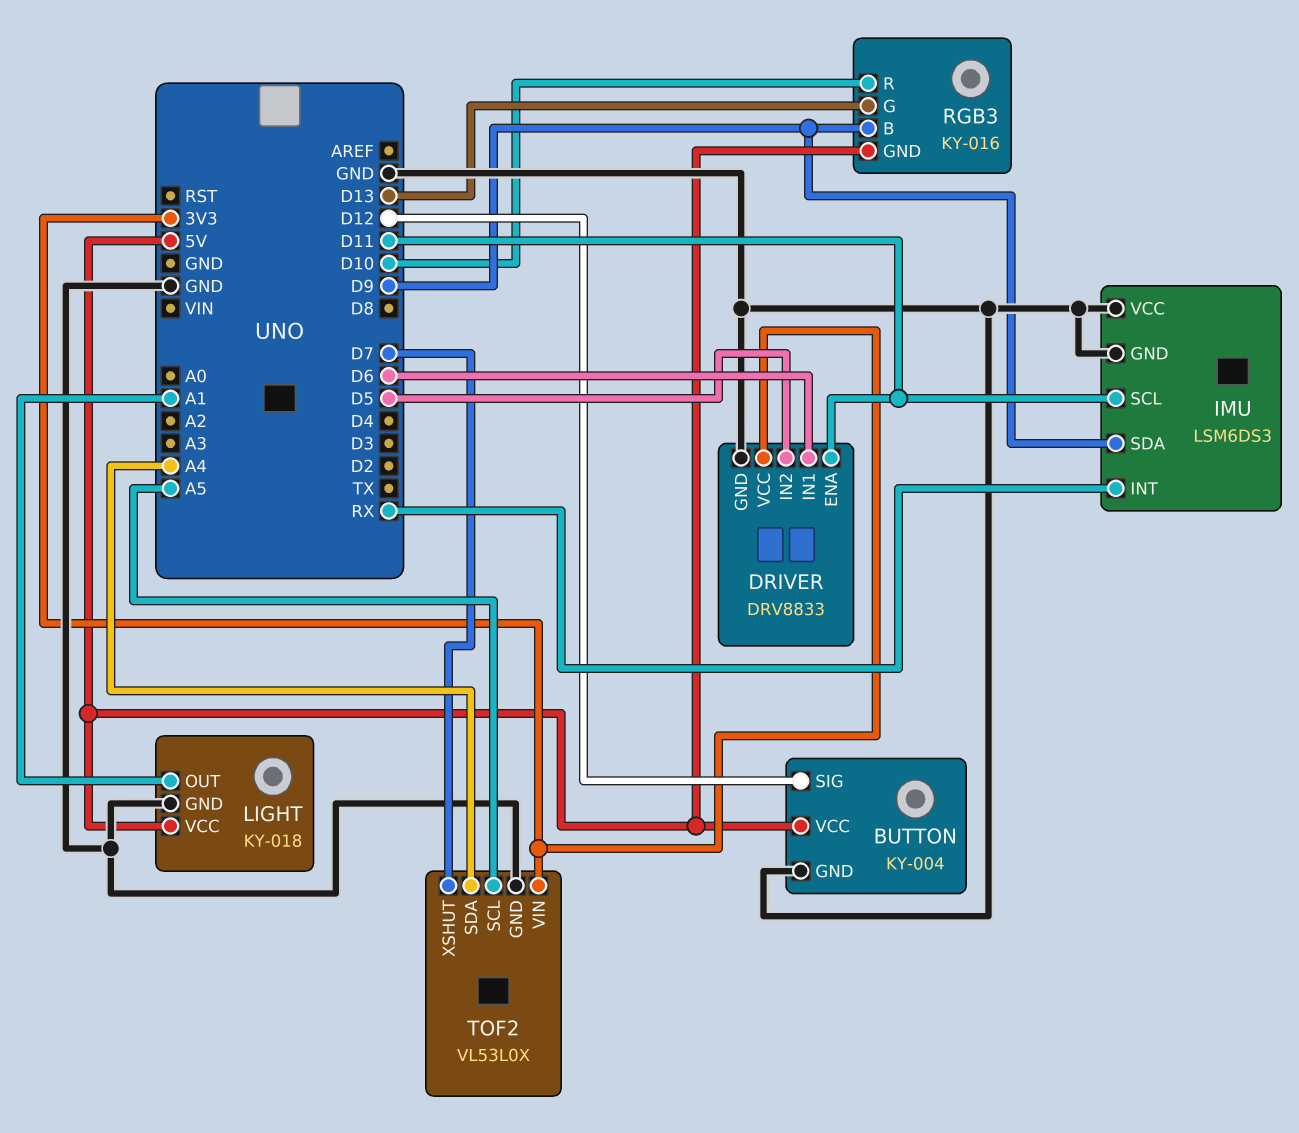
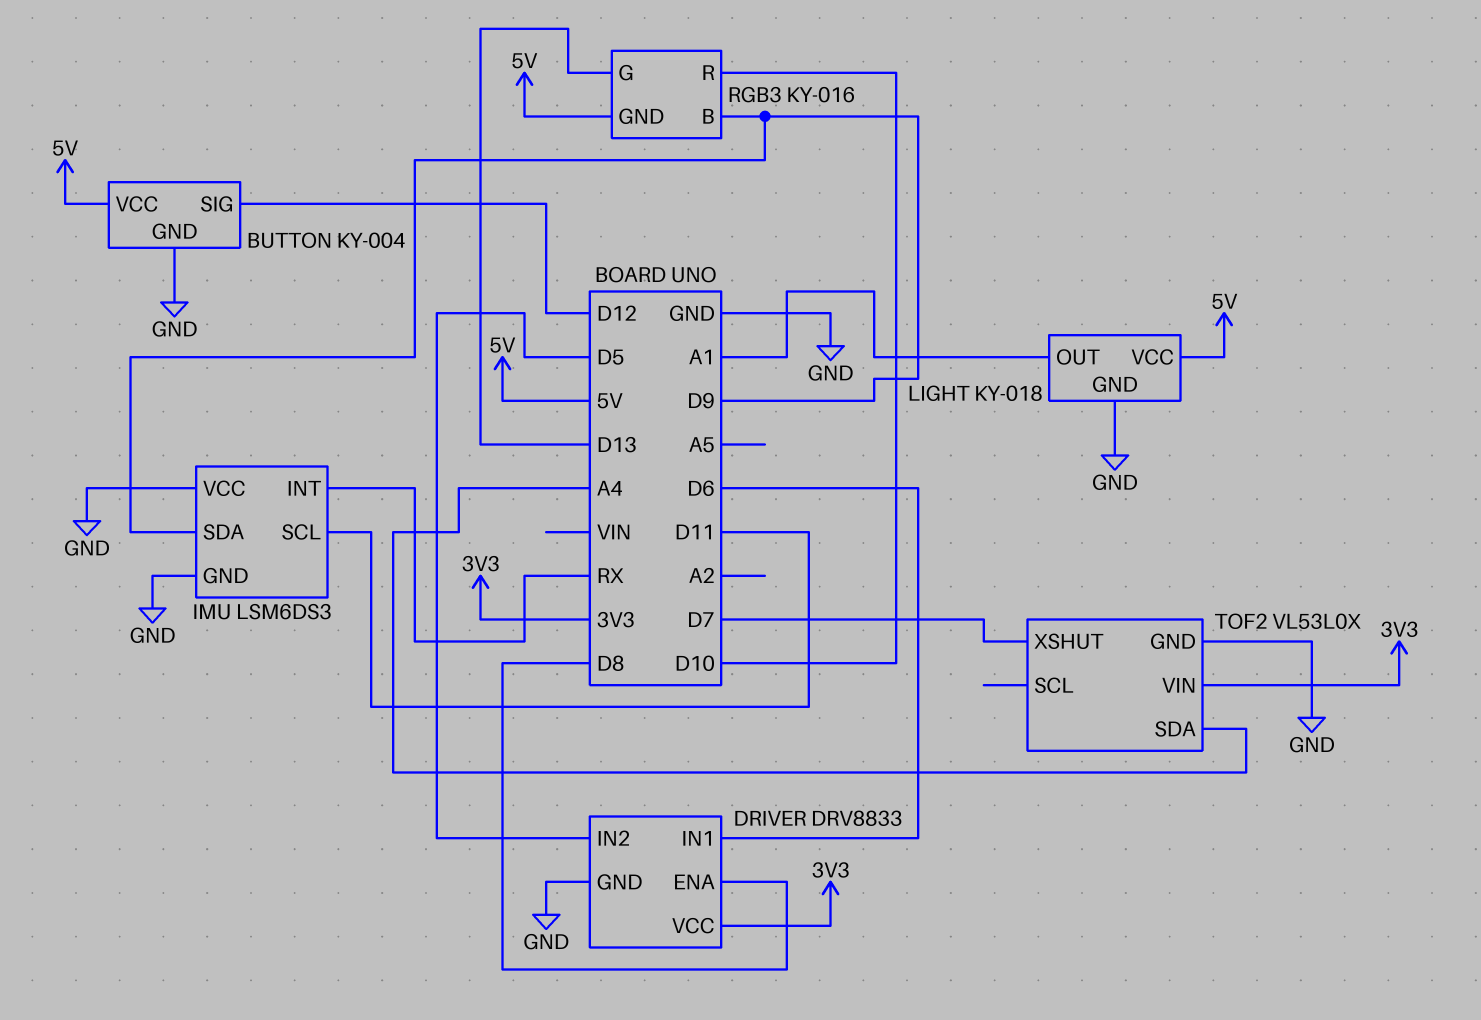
DRIVER pin ENA: D11 -> D8
TOF2 pin SCL: A5 -> none

